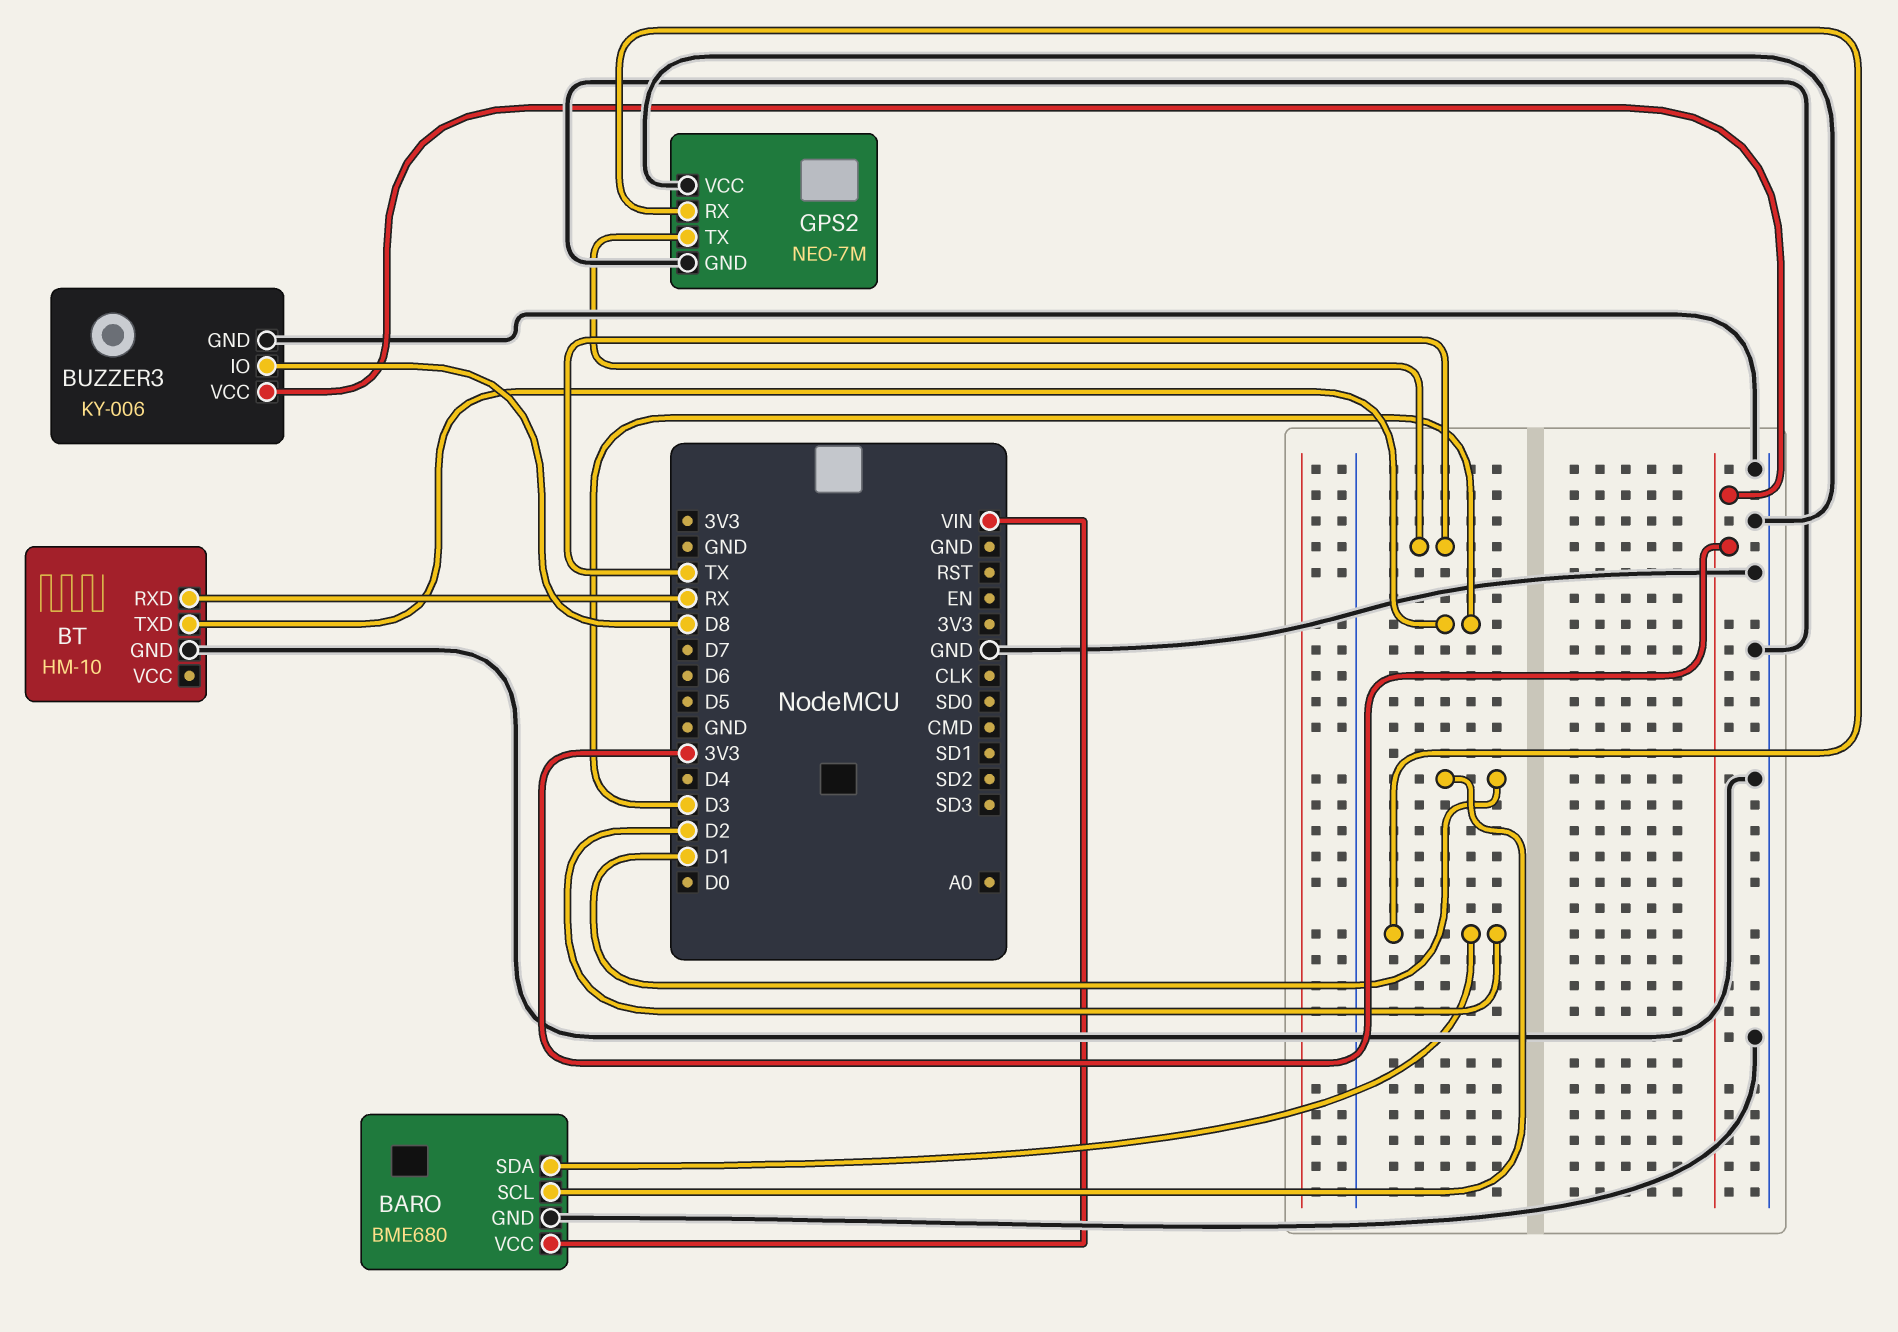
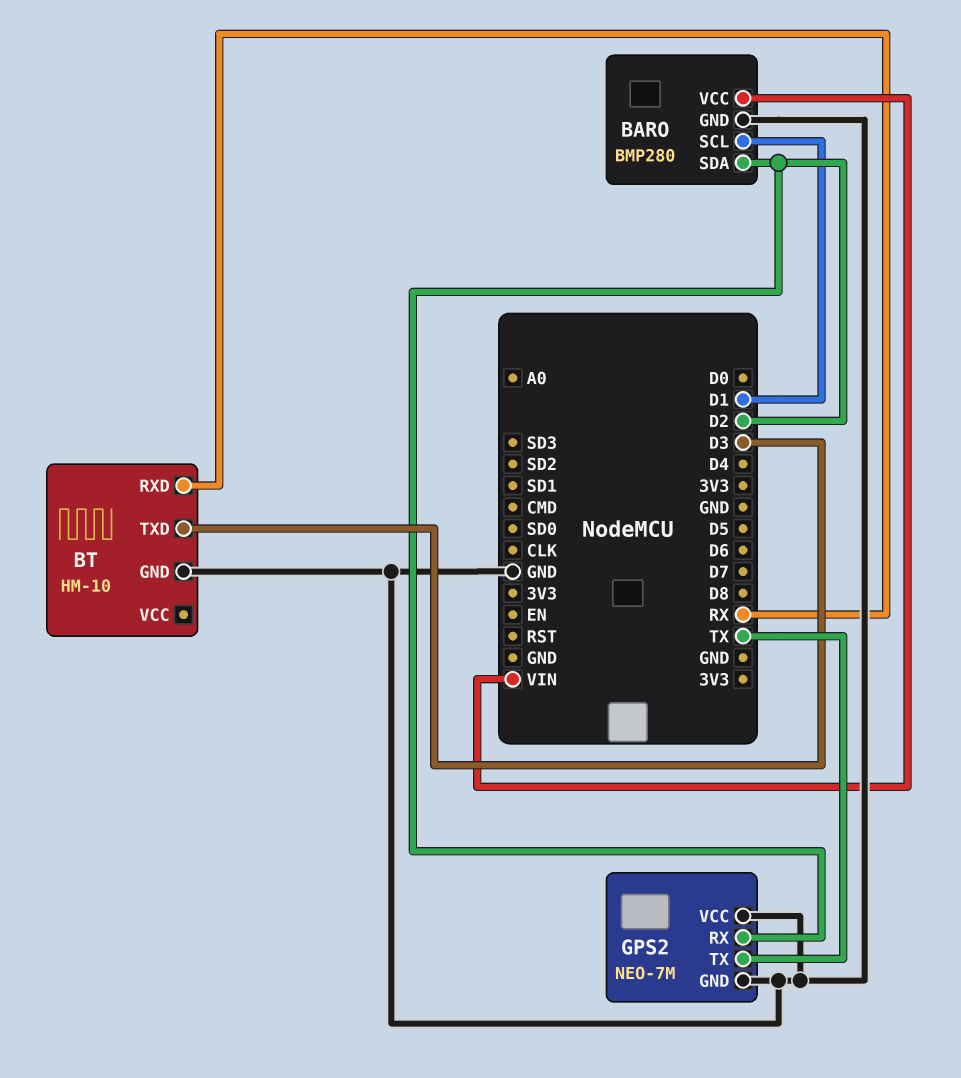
BARO: BME680 -> BMP280
BUZZER3: KY-006 -> none
BUZZER3 pin GND: GND -> none
BUZZER3 pin IO: D8 -> none
BUZZER3 pin VCC: 3V3 -> none

